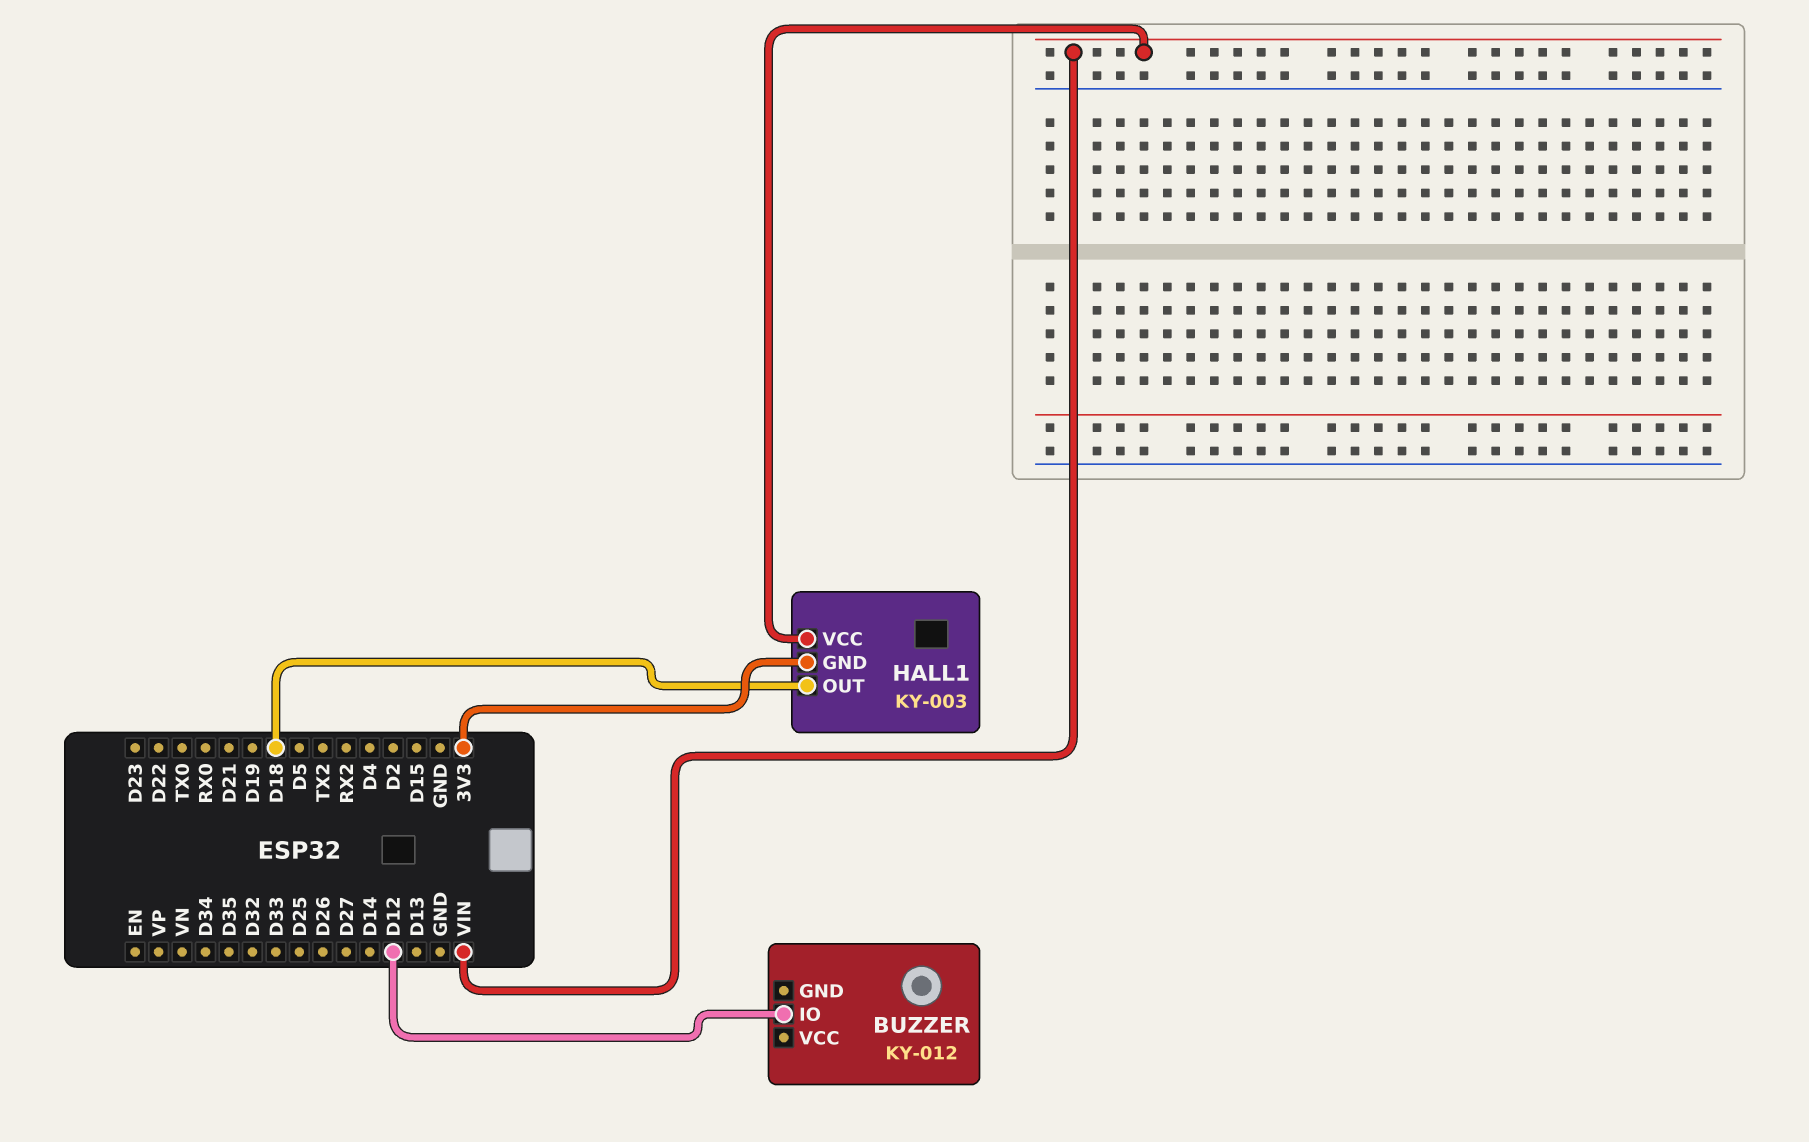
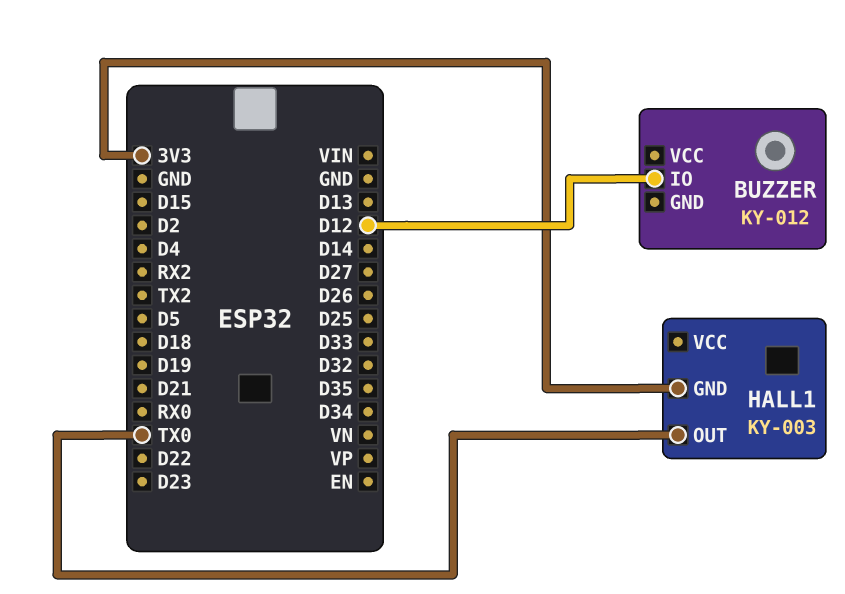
HALL1 pin OUT: D18 -> TX0
HALL1 pin VCC: VIN -> none

